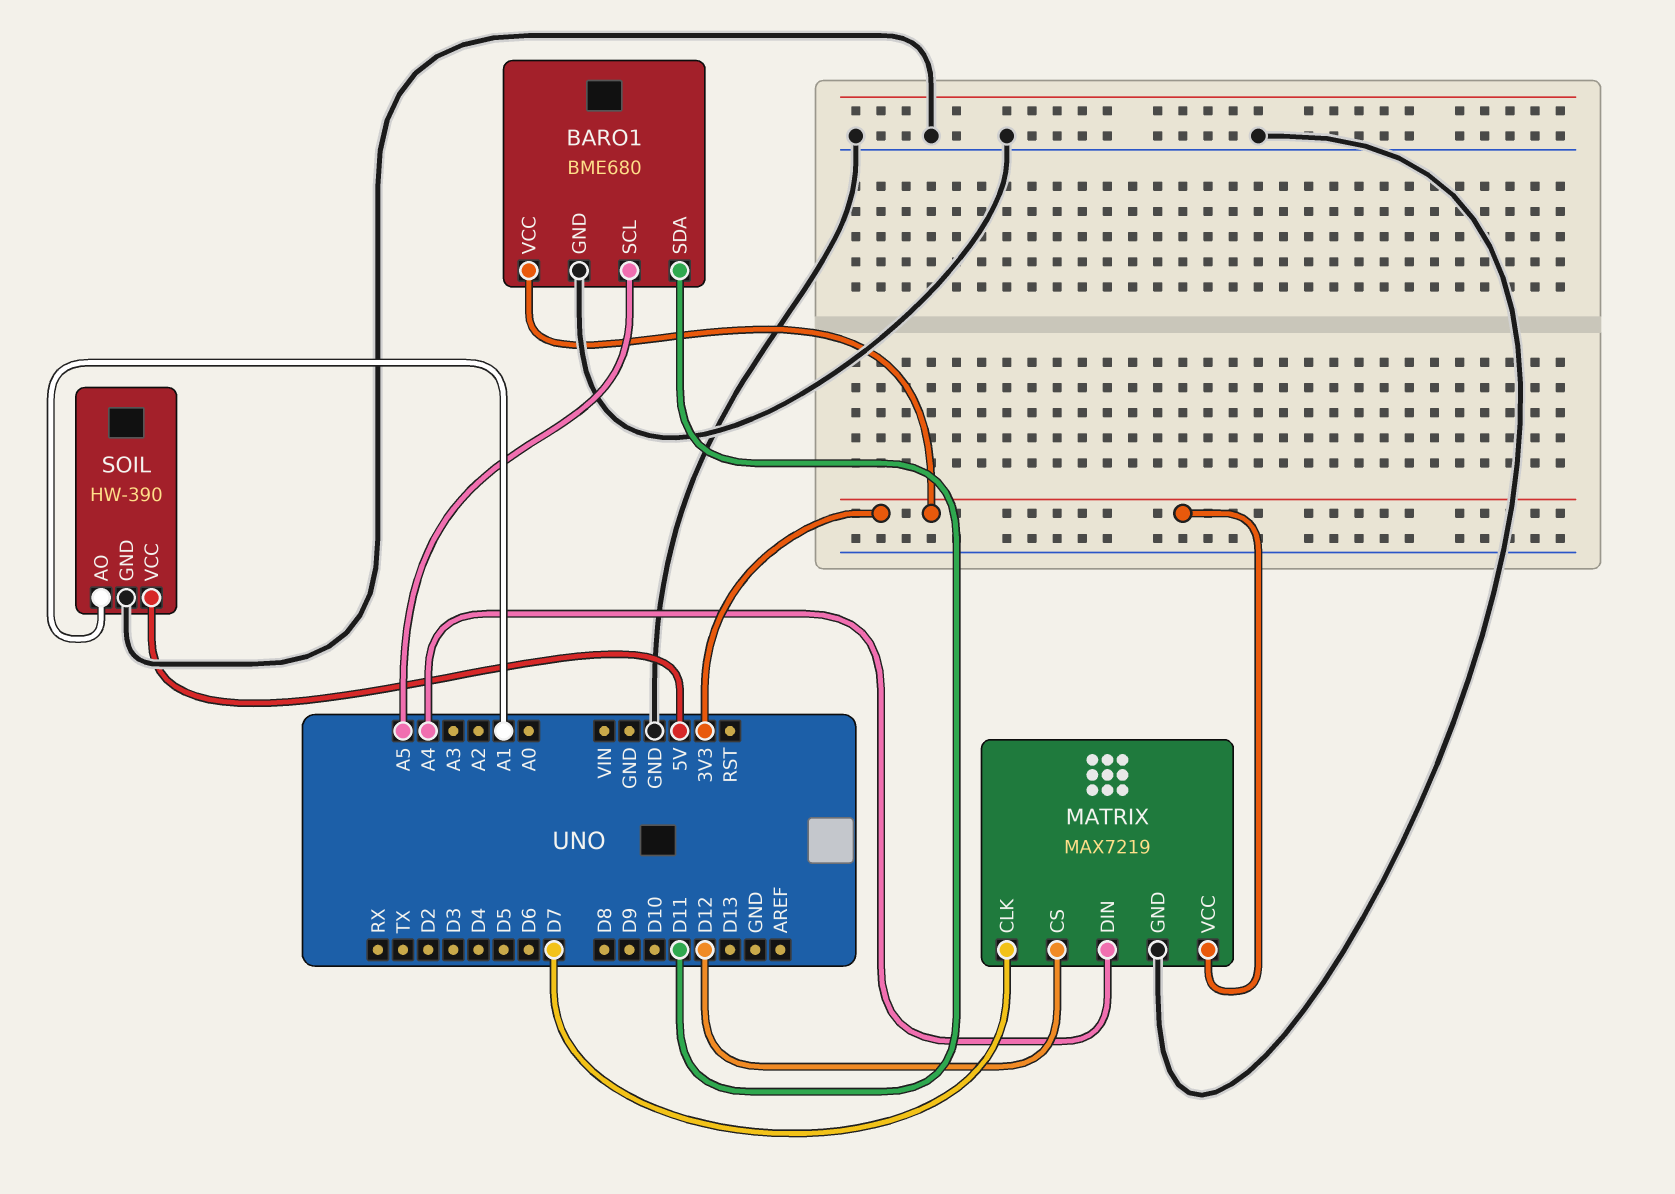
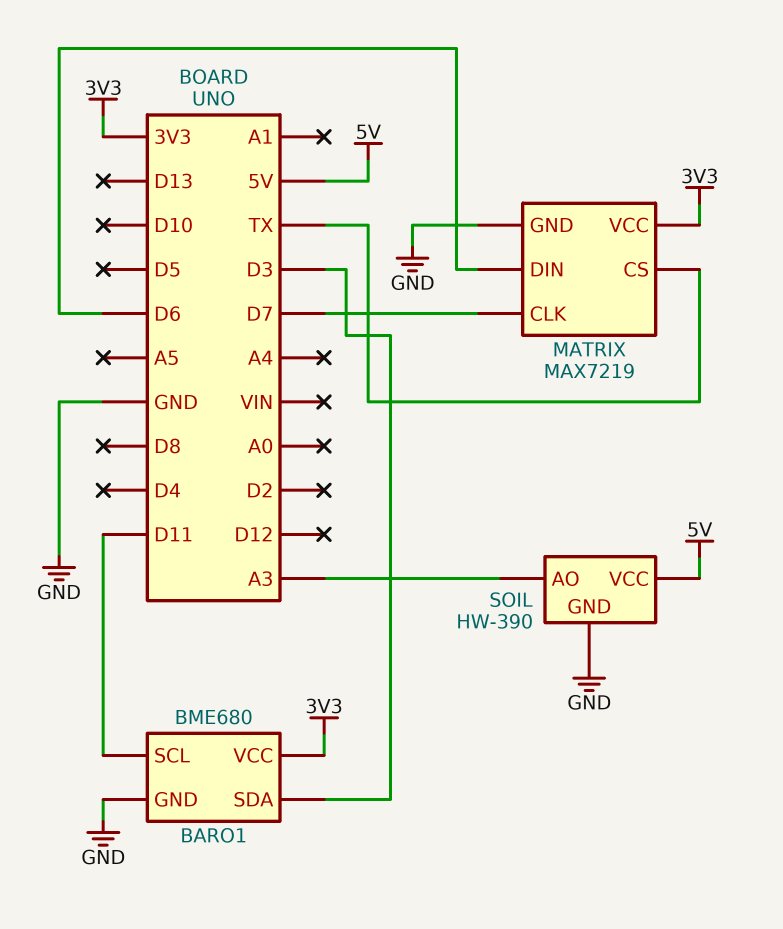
BARO1 pin SCL: A5 -> D11
BARO1 pin SDA: D11 -> D3
MATRIX pin CS: D12 -> TX
MATRIX pin DIN: A4 -> D6
SOIL pin AO: A1 -> A3

